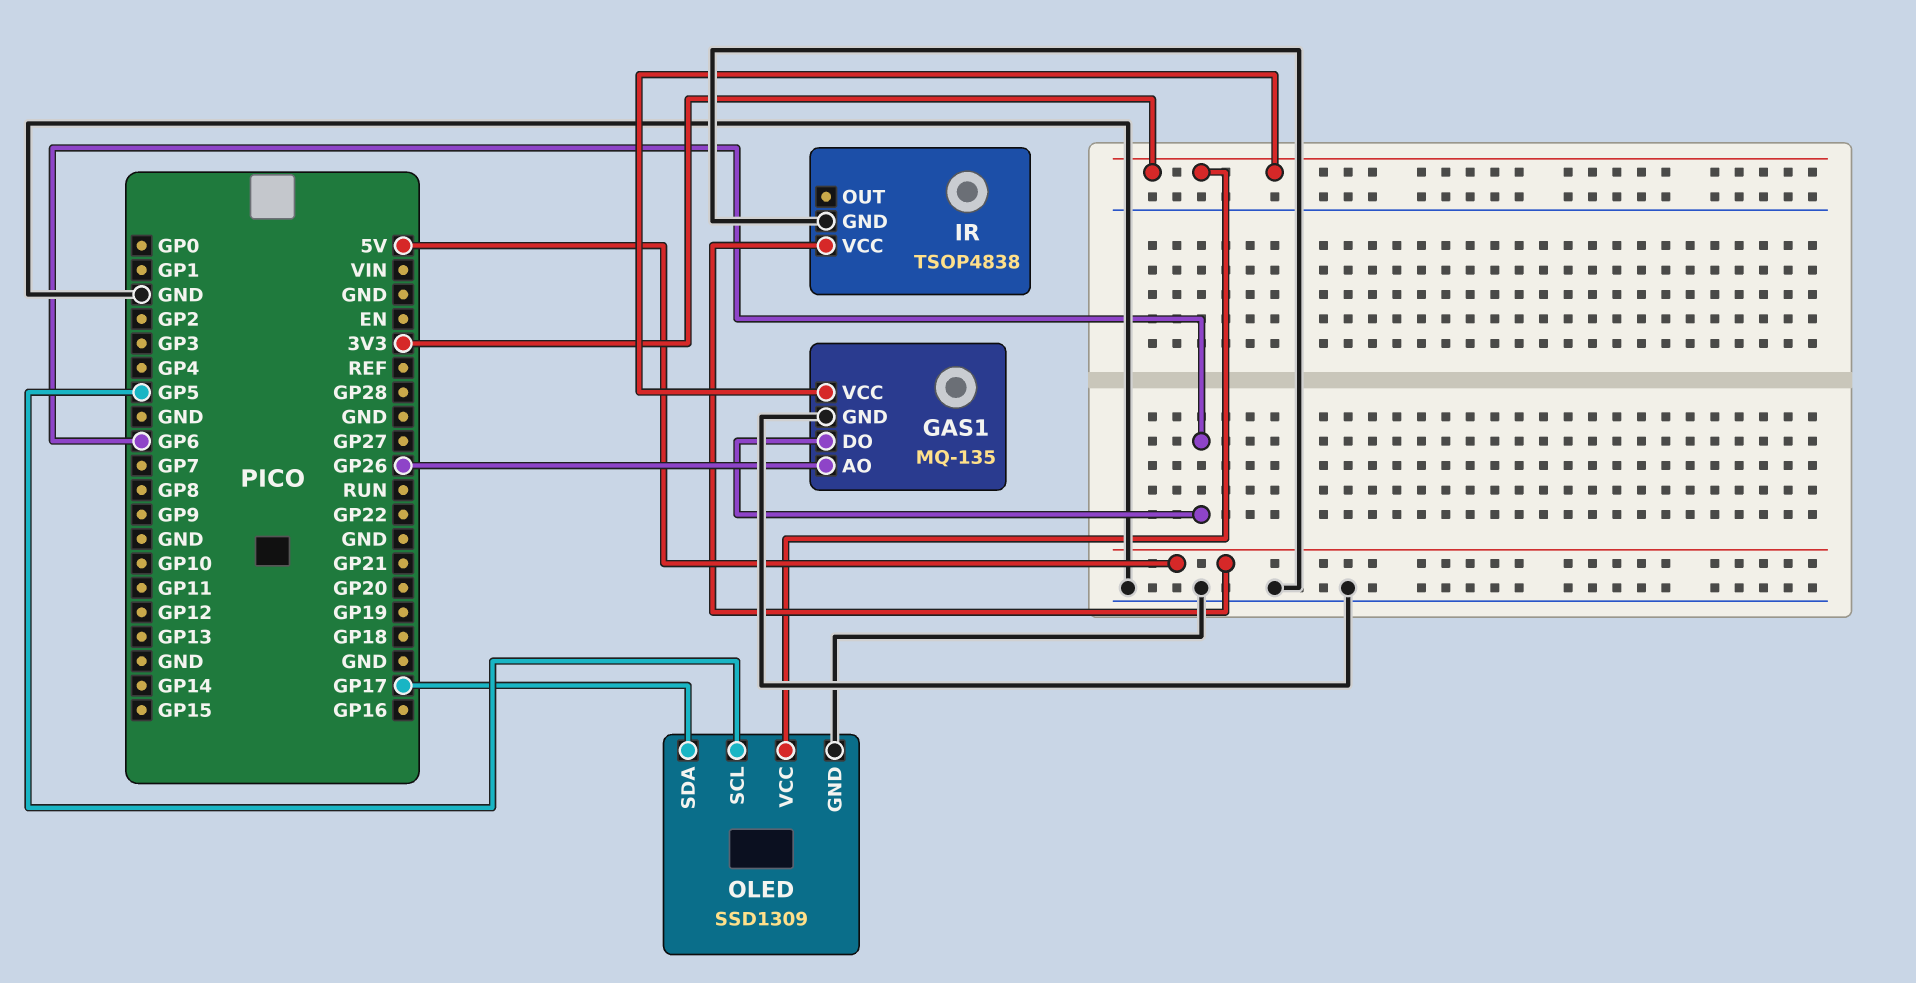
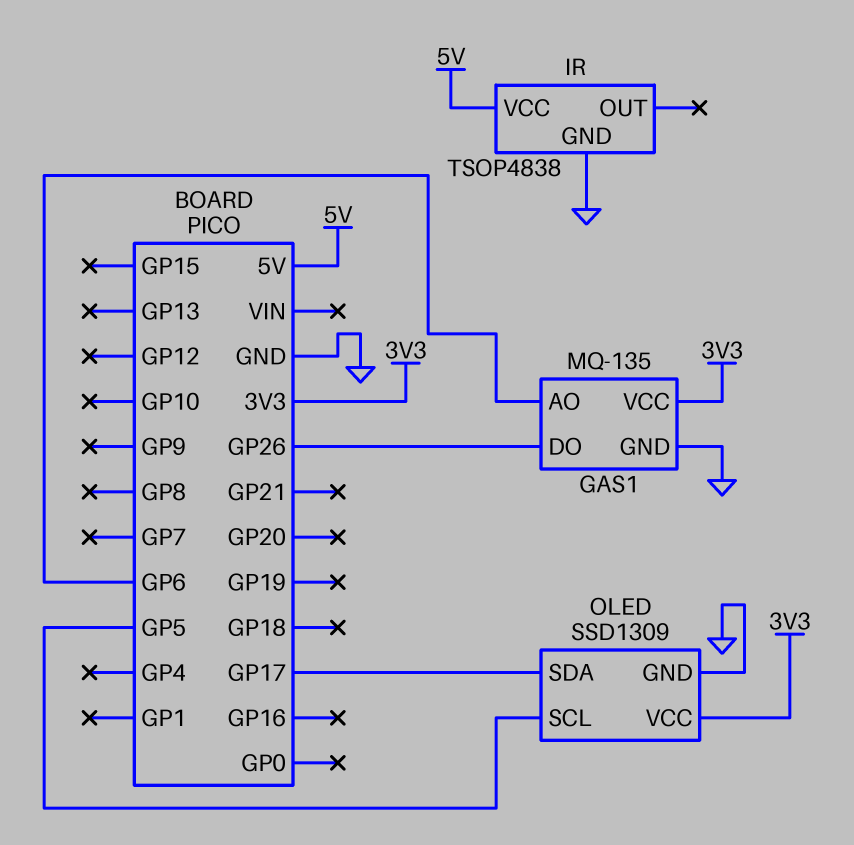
GAS1 pin AO: GP26 -> GP6
GAS1 pin DO: GP6 -> GP26

